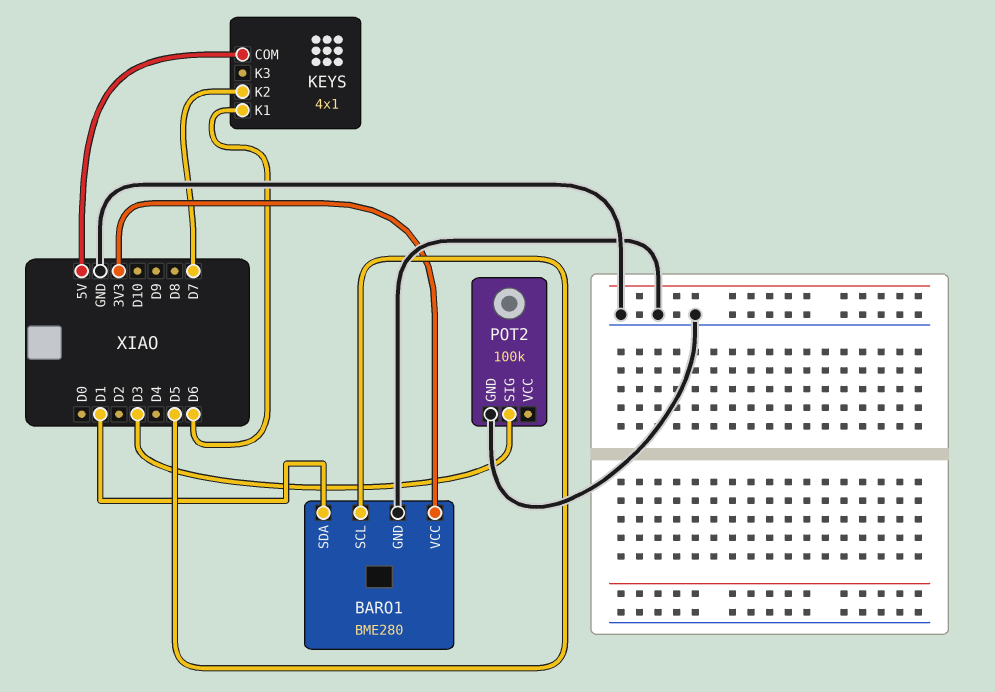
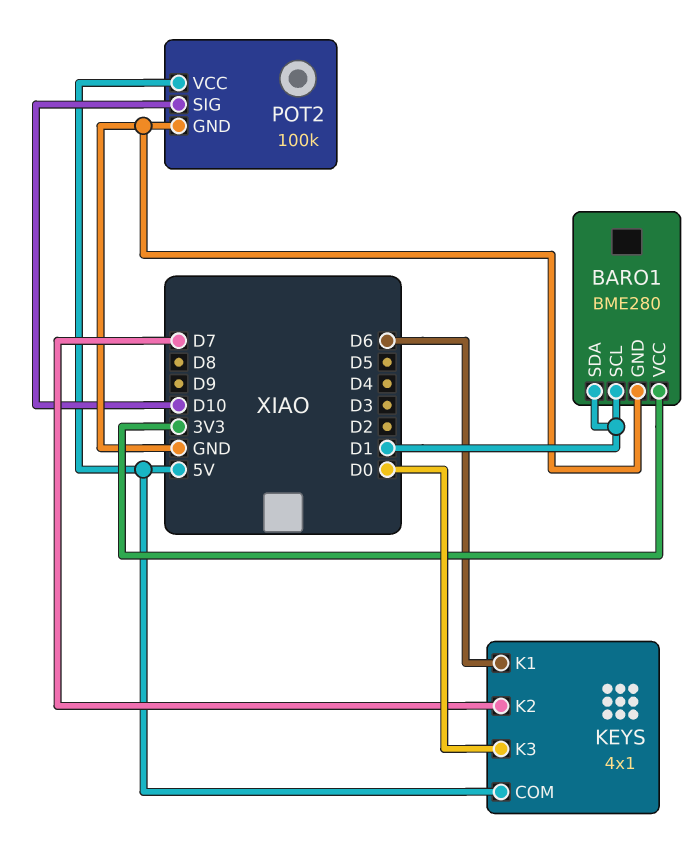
BARO1 pin SCL: D5 -> D1
KEYS pin K3: none -> D0
POT2 pin SIG: D3 -> D10
POT2 pin VCC: none -> 5V

